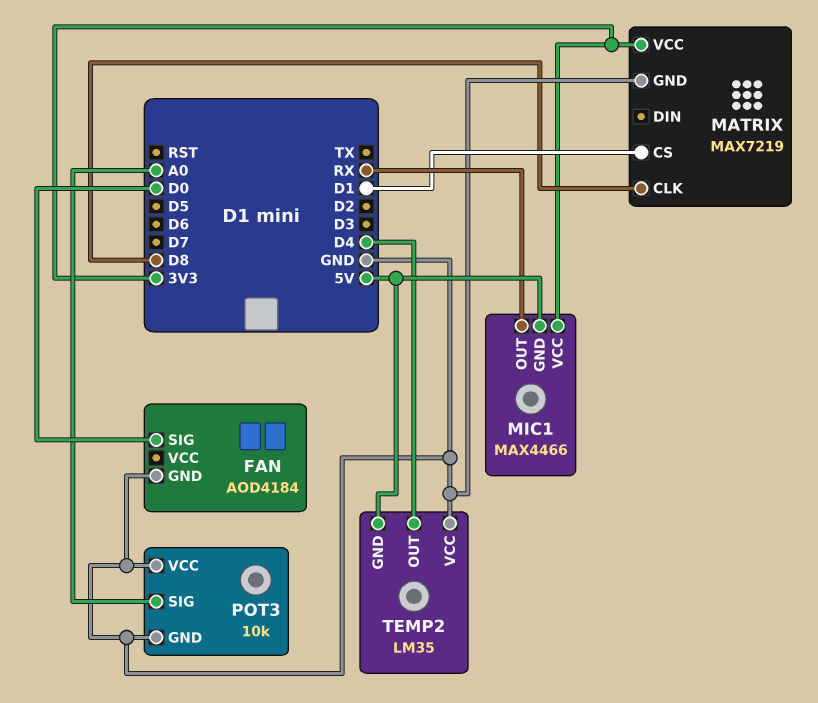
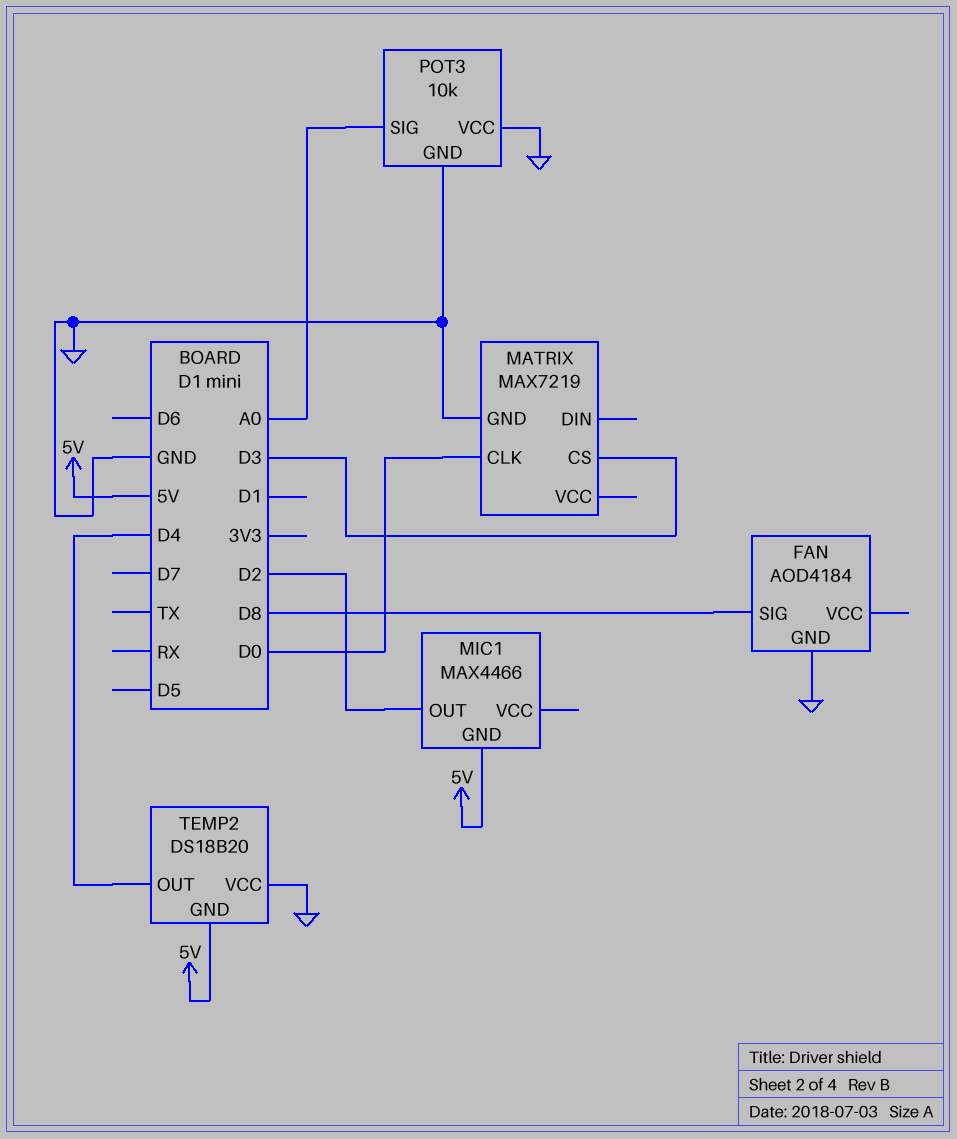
FAN pin SIG: D0 -> D8
MATRIX pin CLK: D8 -> D0
MATRIX pin CS: D1 -> D3
MATRIX pin VCC: 3V3 -> none
MIC1 pin OUT: RX -> D2
MIC1 pin VCC: 3V3 -> none
TEMP2: LM35 -> DS18B20

